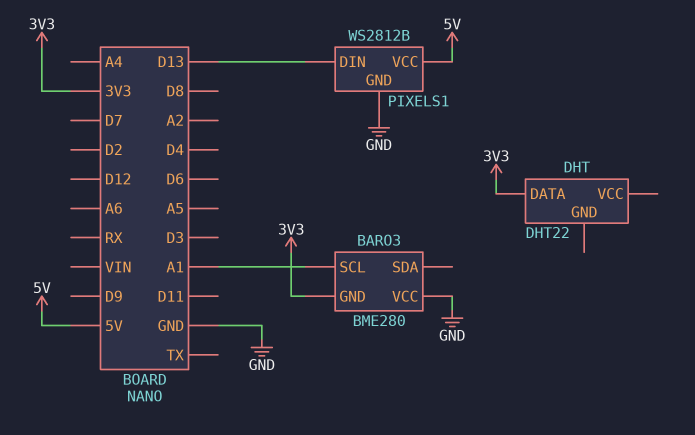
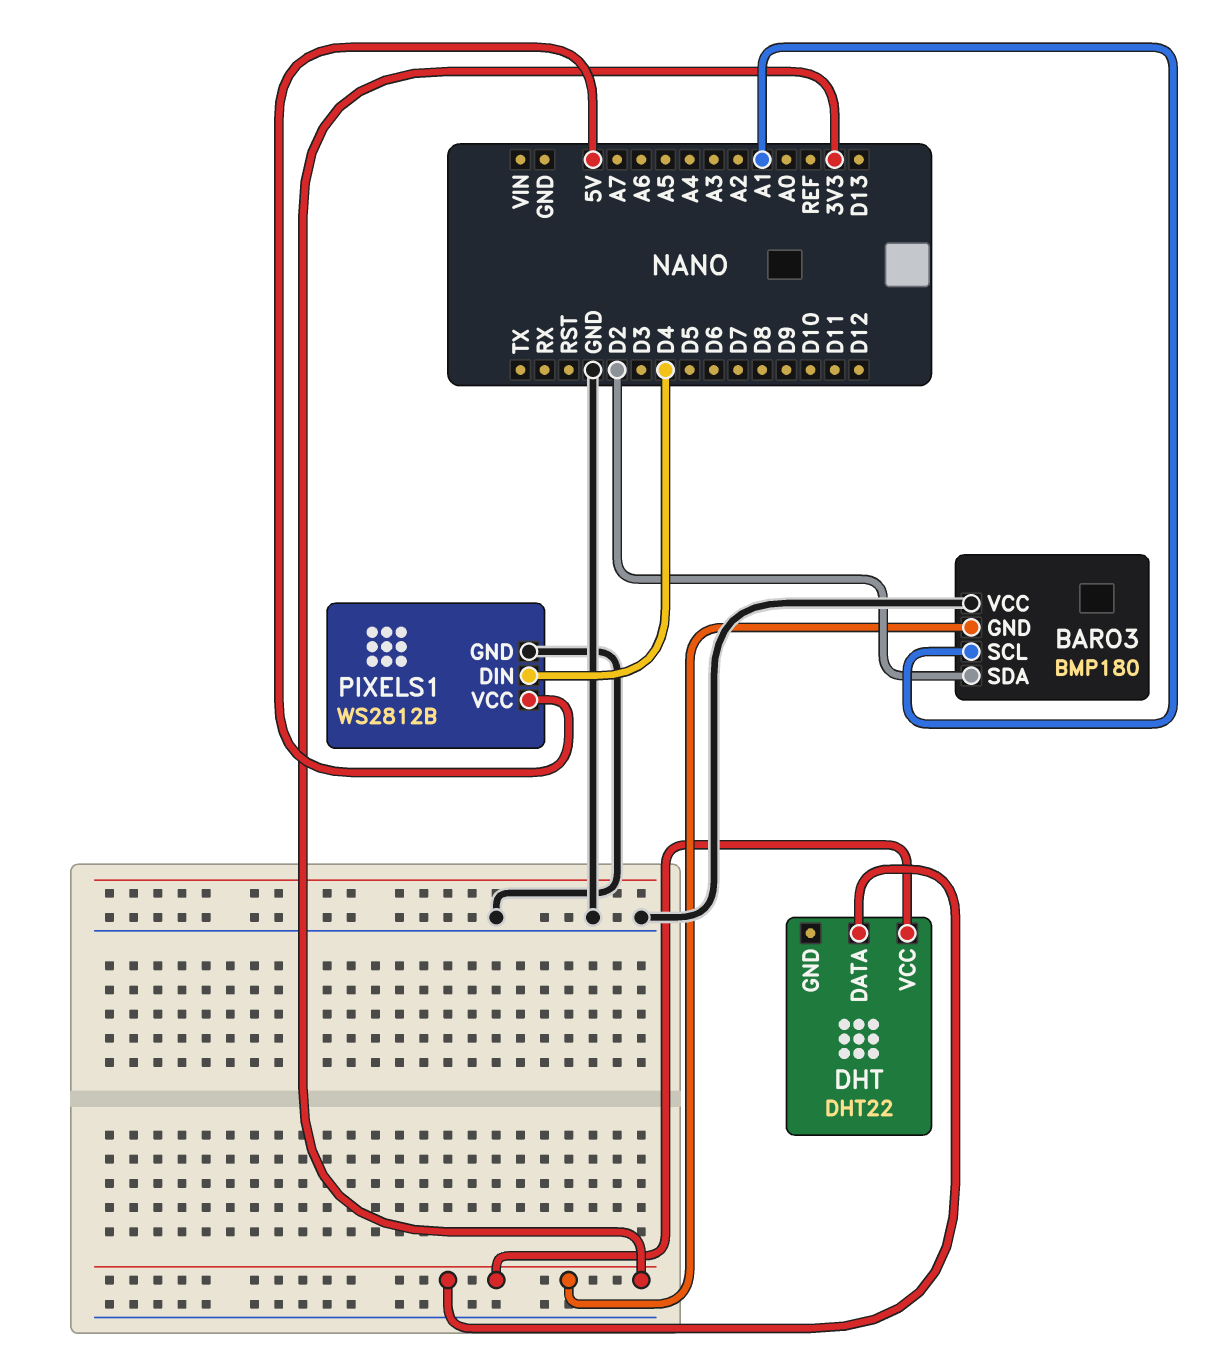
BARO3: BME280 -> BMP180
BARO3 pin SDA: none -> D2
DHT pin VCC: none -> 3V3
PIXELS1 pin DIN: D13 -> D4

